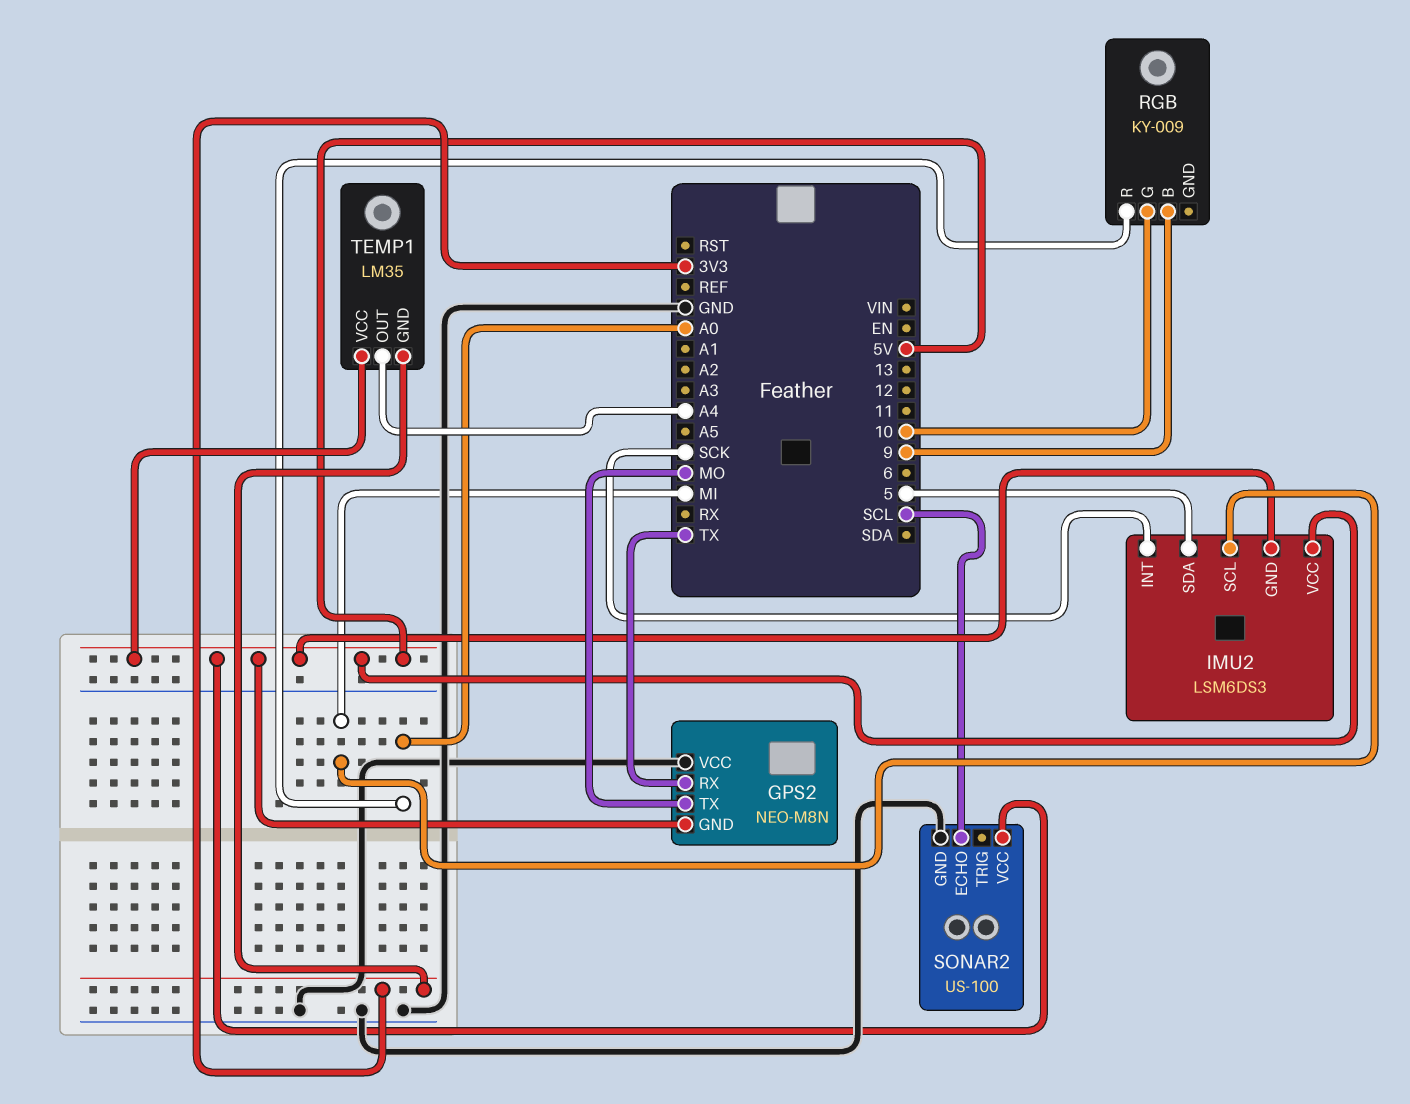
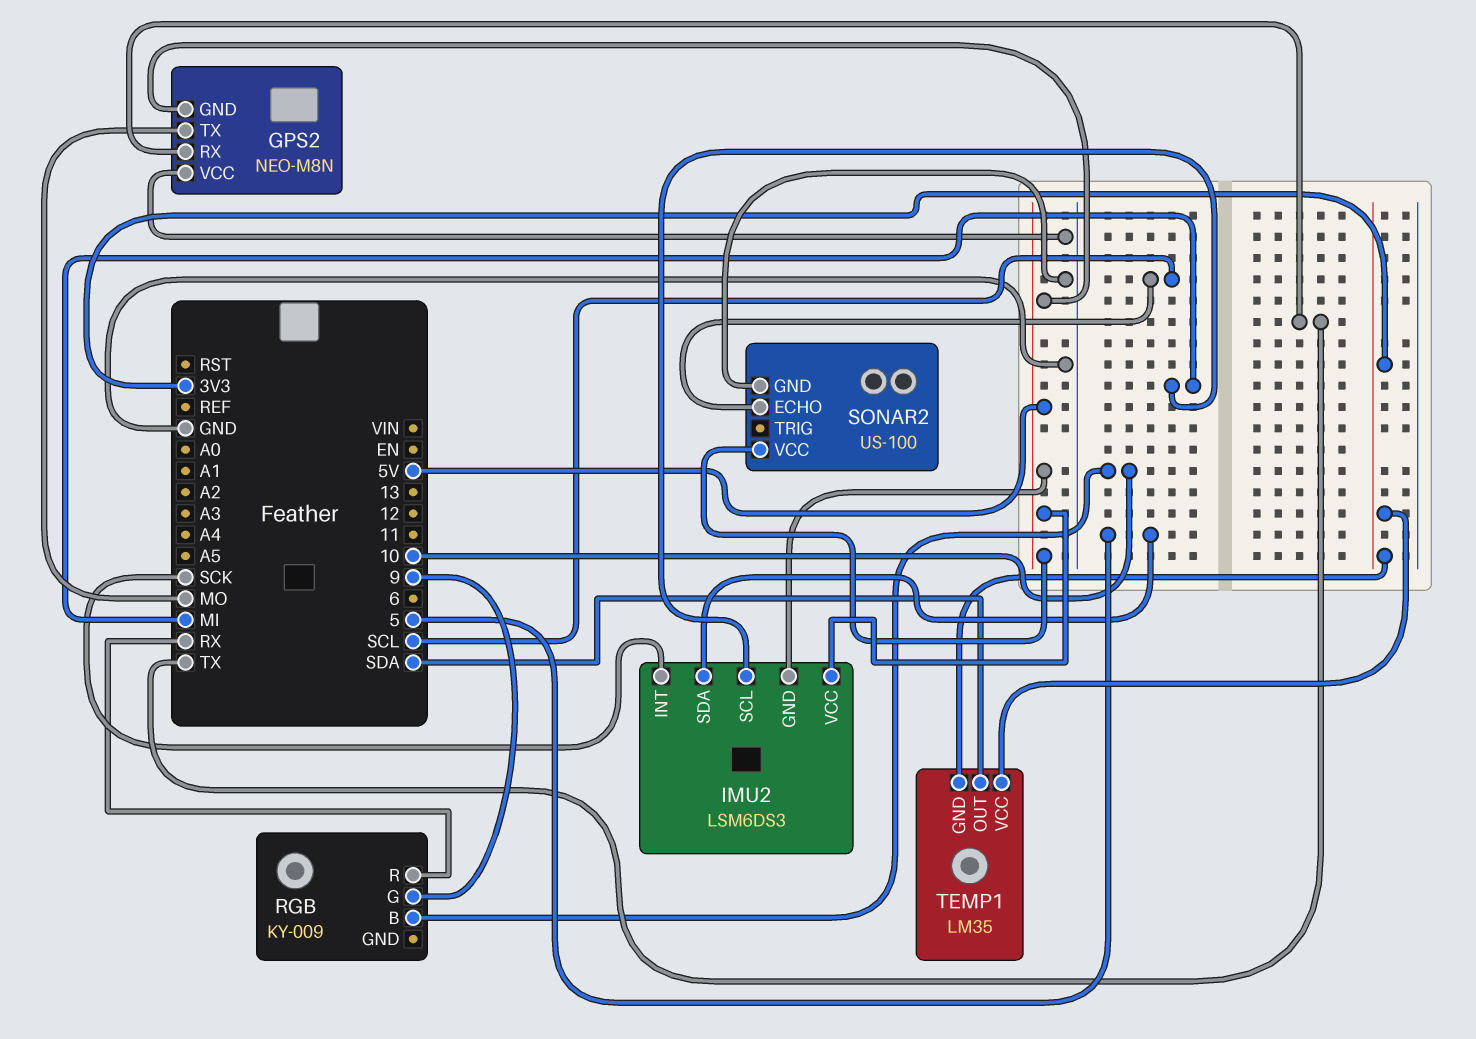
RGB pin B: 9 -> 10
RGB pin G: 10 -> 9
RGB pin R: A0 -> RX
TEMP1 pin OUT: A4 -> SDA
TEMP1 pin VCC: 5V -> 3V3

